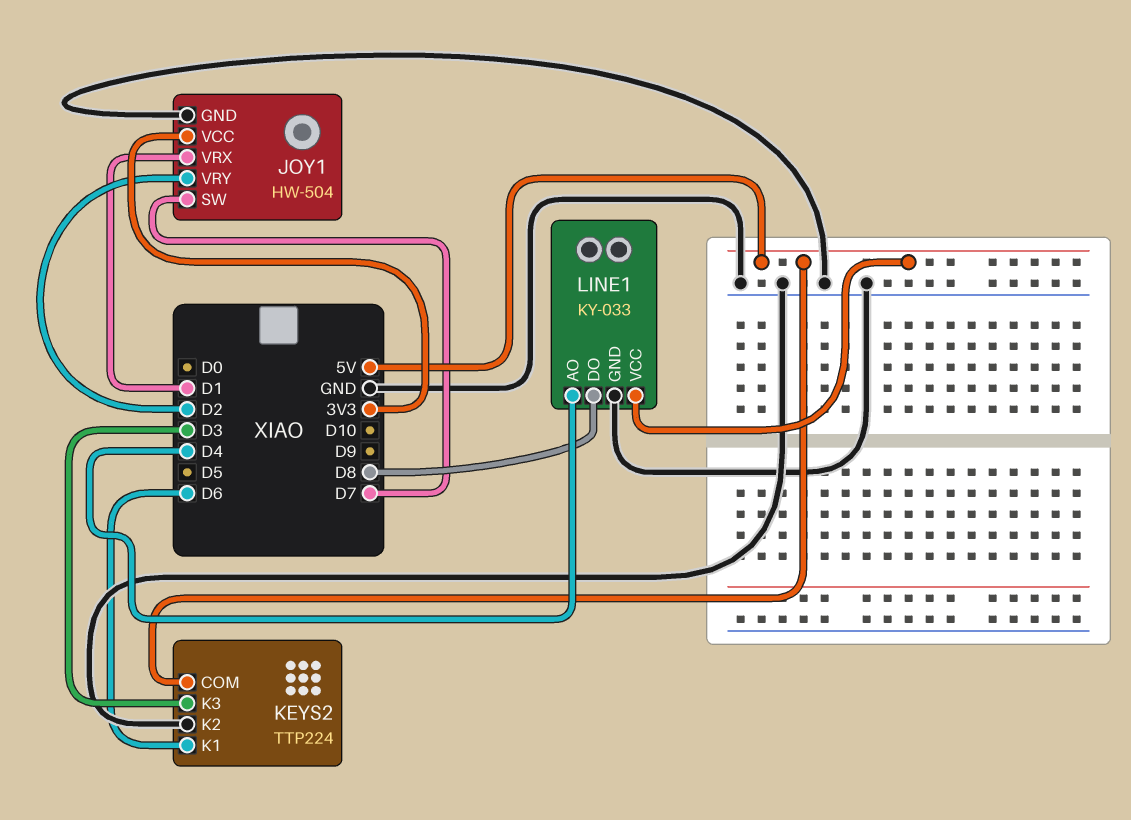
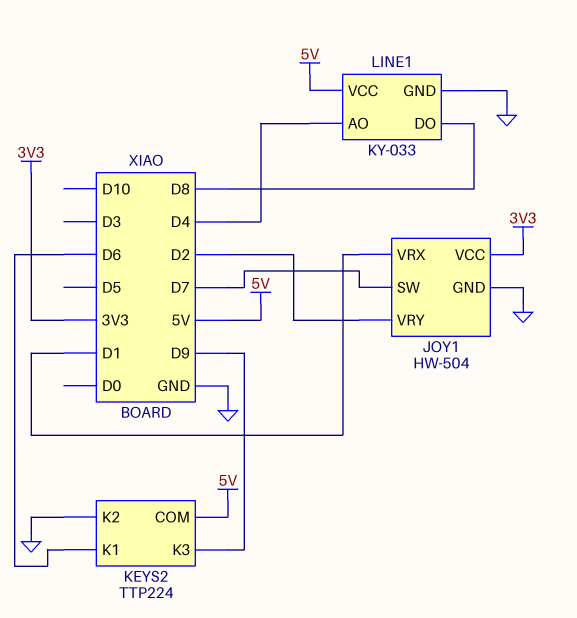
KEYS2 pin K3: D3 -> D9

